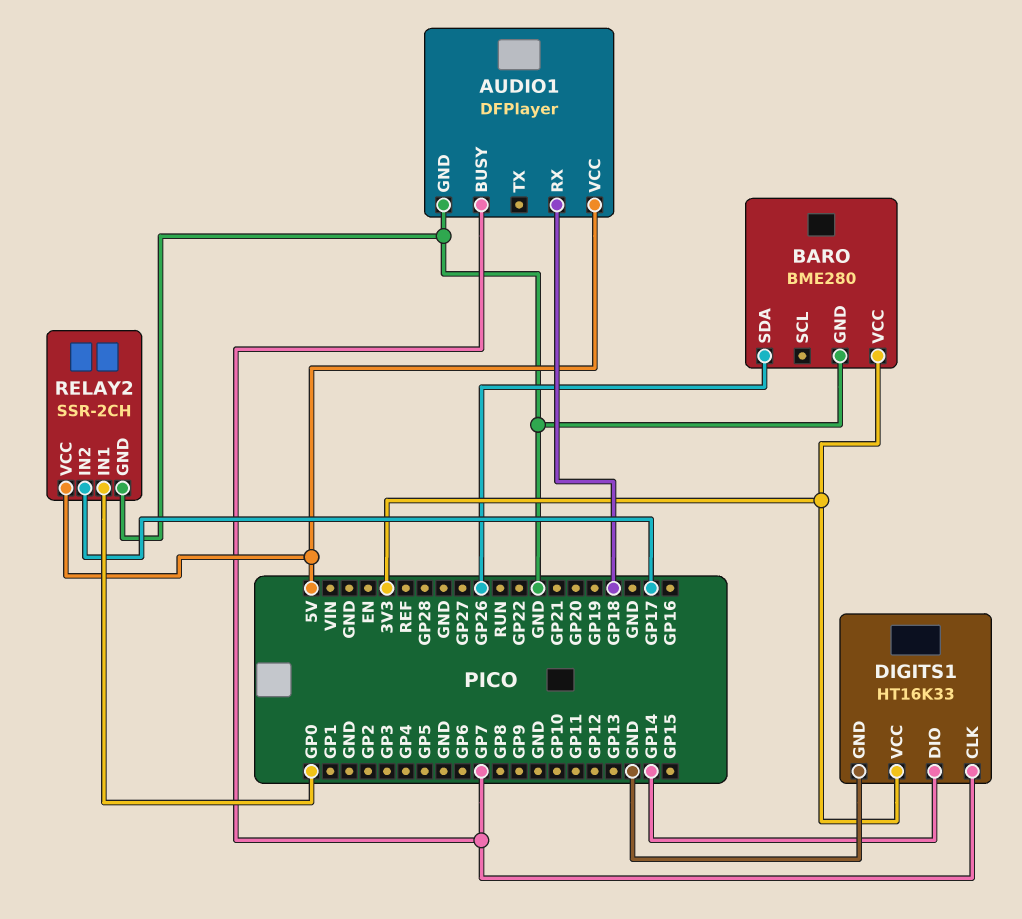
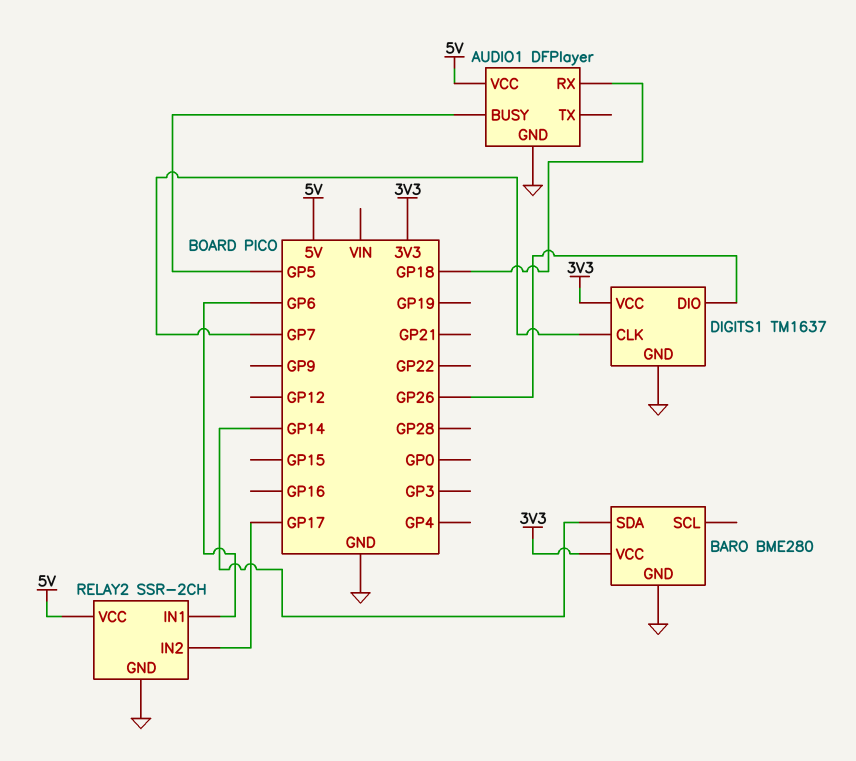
AUDIO1 pin BUSY: GP7 -> GP5
BARO pin SDA: GP26 -> GP14
DIGITS1: HT16K33 -> TM1637
DIGITS1 pin DIO: GP14 -> GP26
RELAY2 pin IN1: GP0 -> GP6

